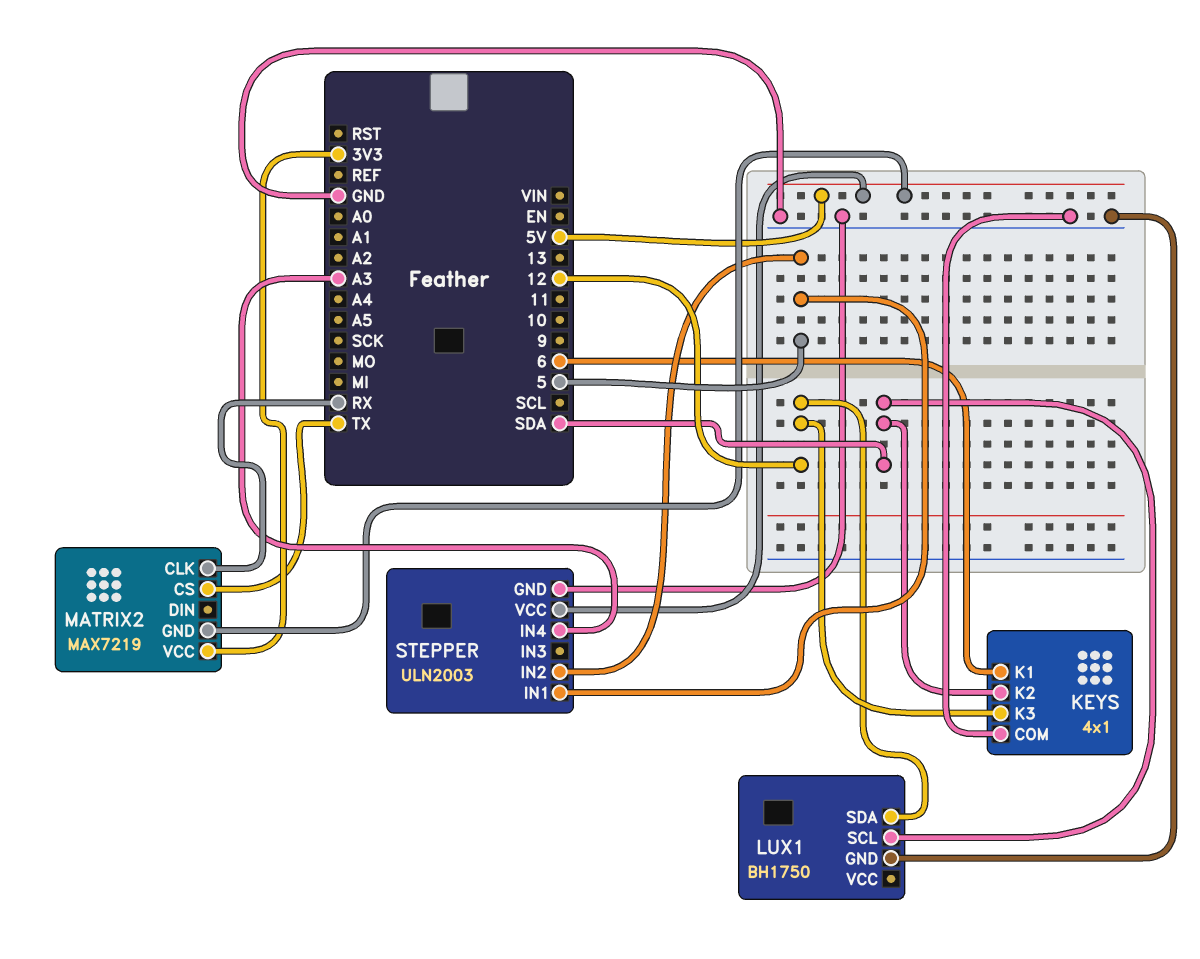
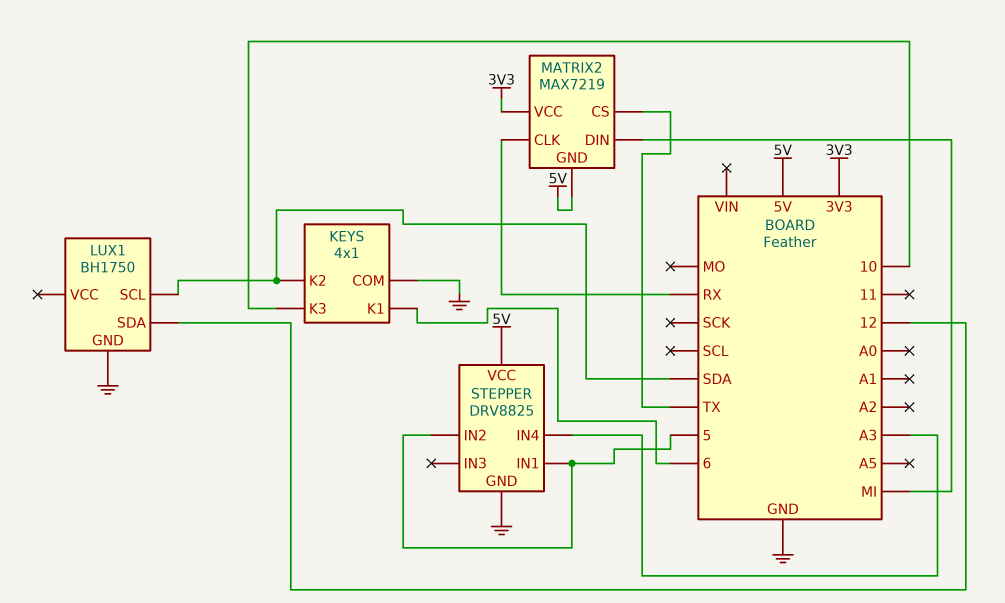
KEYS pin K3: 12 -> 10
MATRIX2 pin DIN: none -> MI
STEPPER: ULN2003 -> DRV8825

